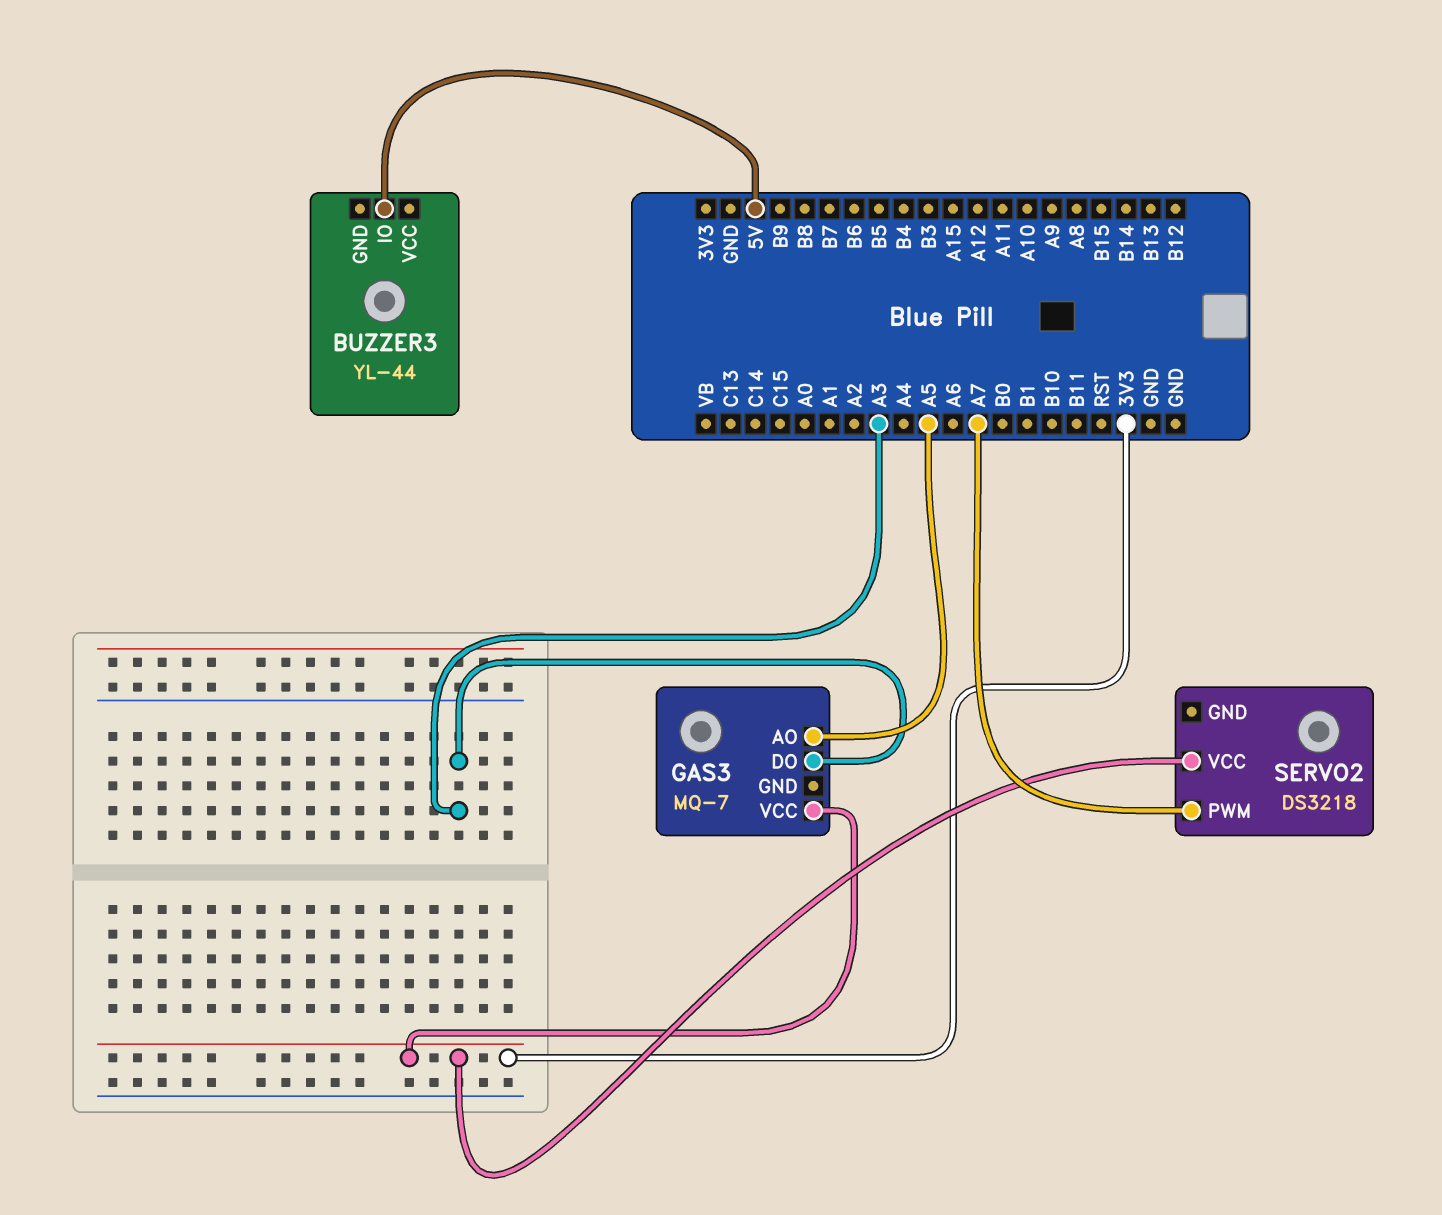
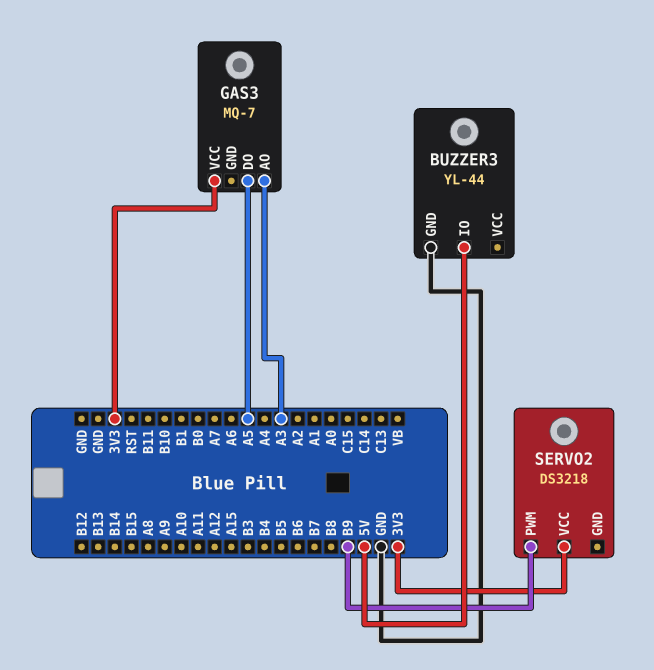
BUZZER3 pin GND: none -> GND
GAS3 pin AO: A5 -> A3
GAS3 pin DO: A3 -> A5
SERVO2 pin PWM: A7 -> B9

